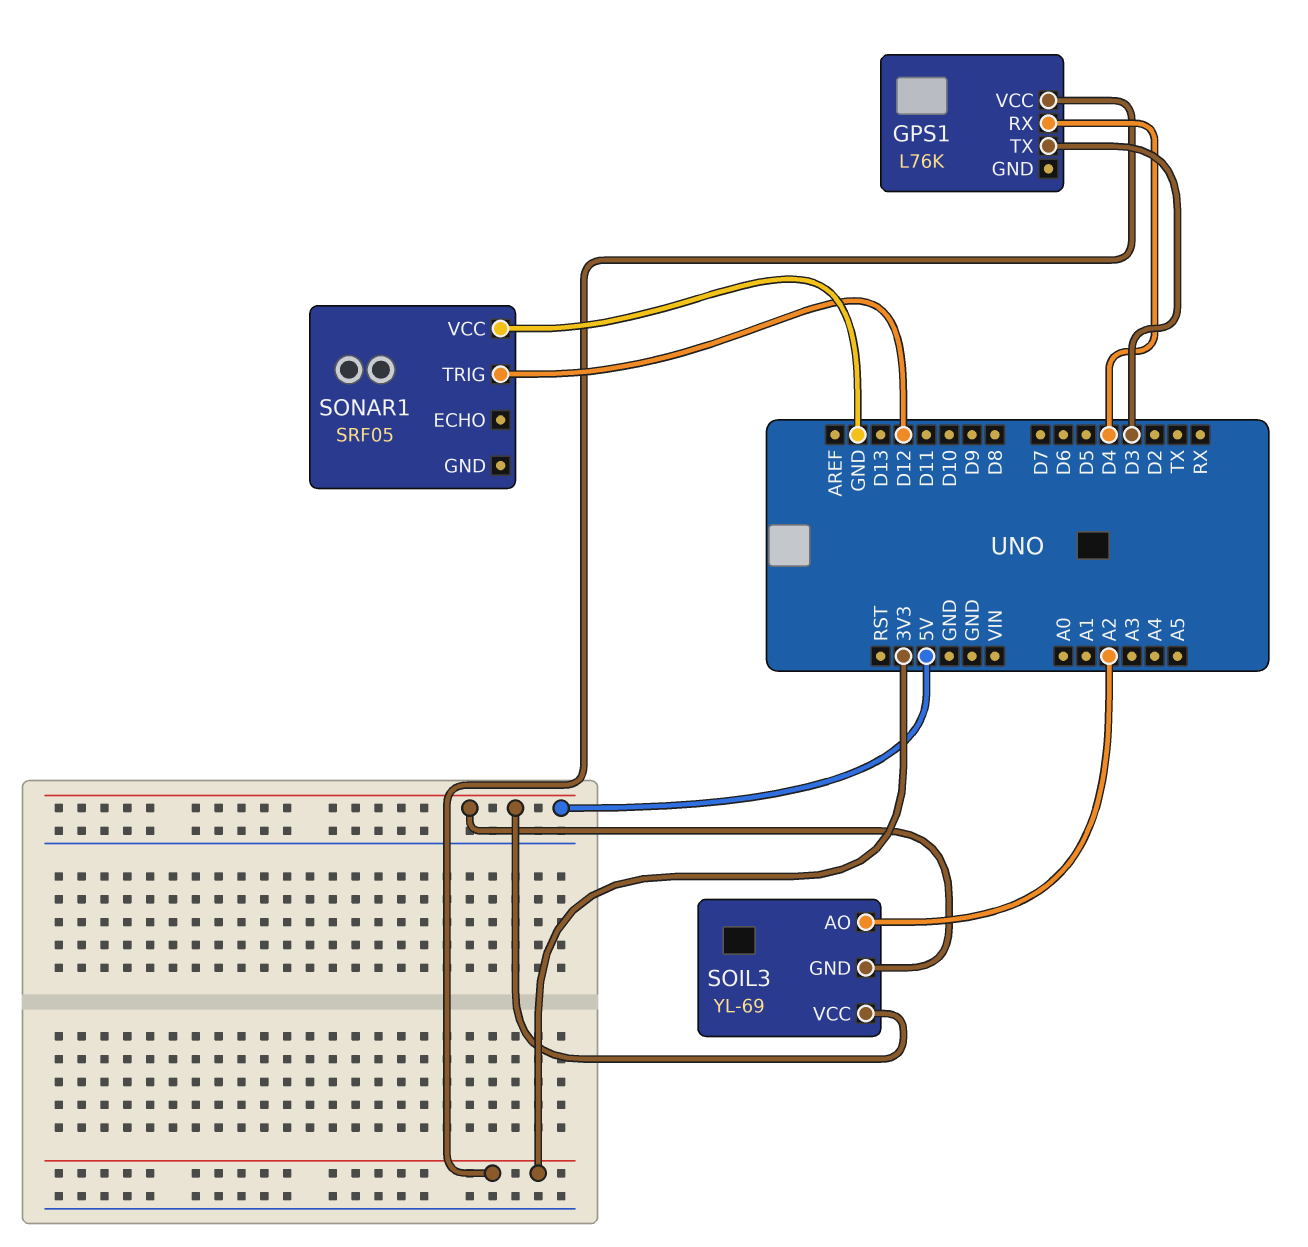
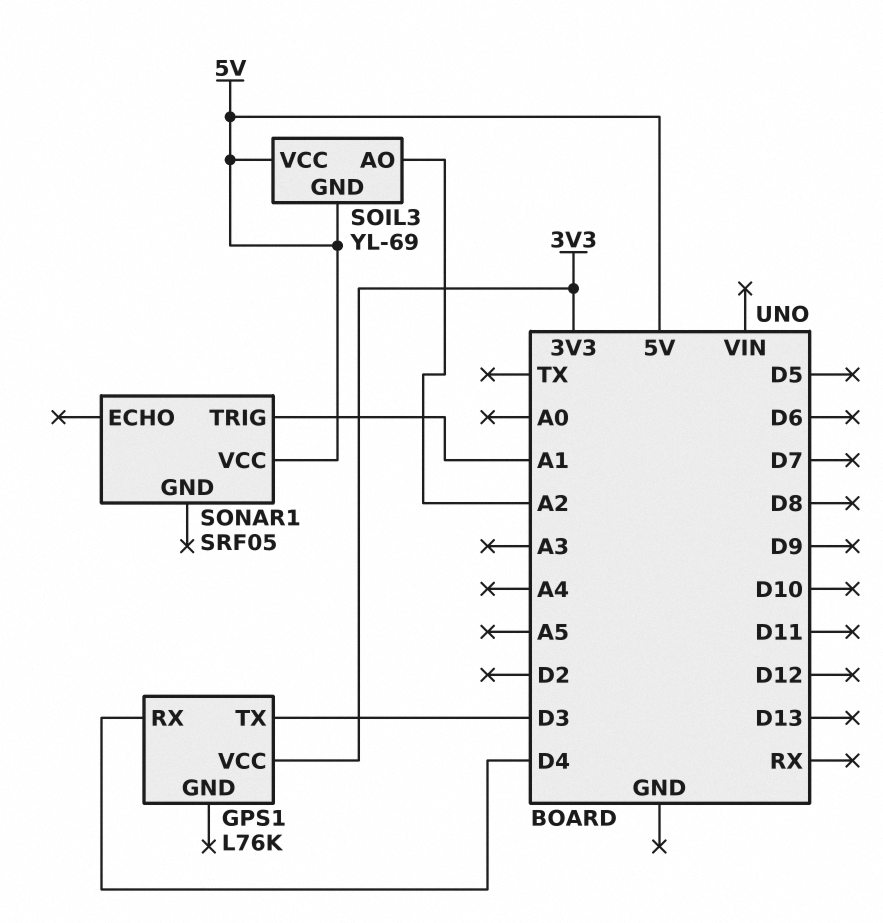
SONAR1 pin TRIG: D12 -> A1
SONAR1 pin VCC: GND -> 5V

